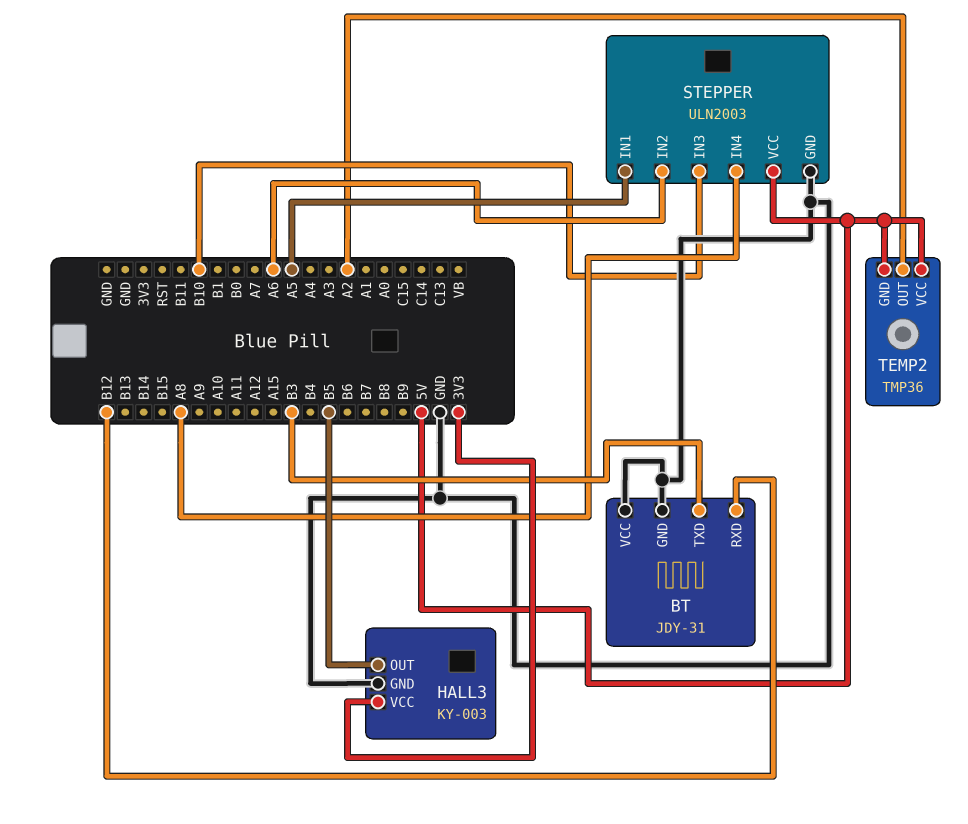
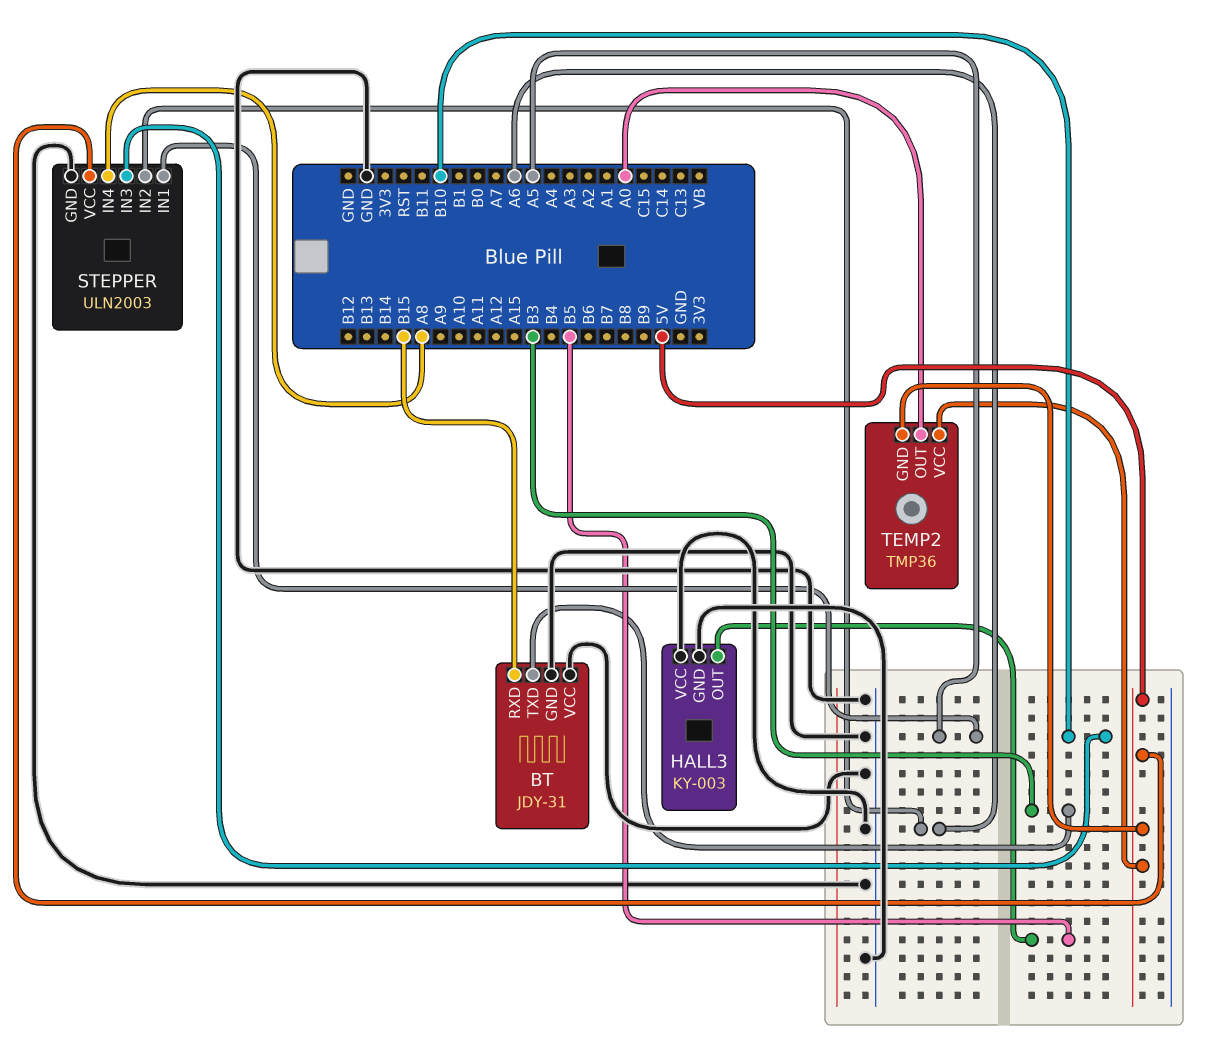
BT pin RXD: B12 -> B15
HALL3 pin VCC: 3V3 -> GND
TEMP2 pin OUT: A2 -> A0

